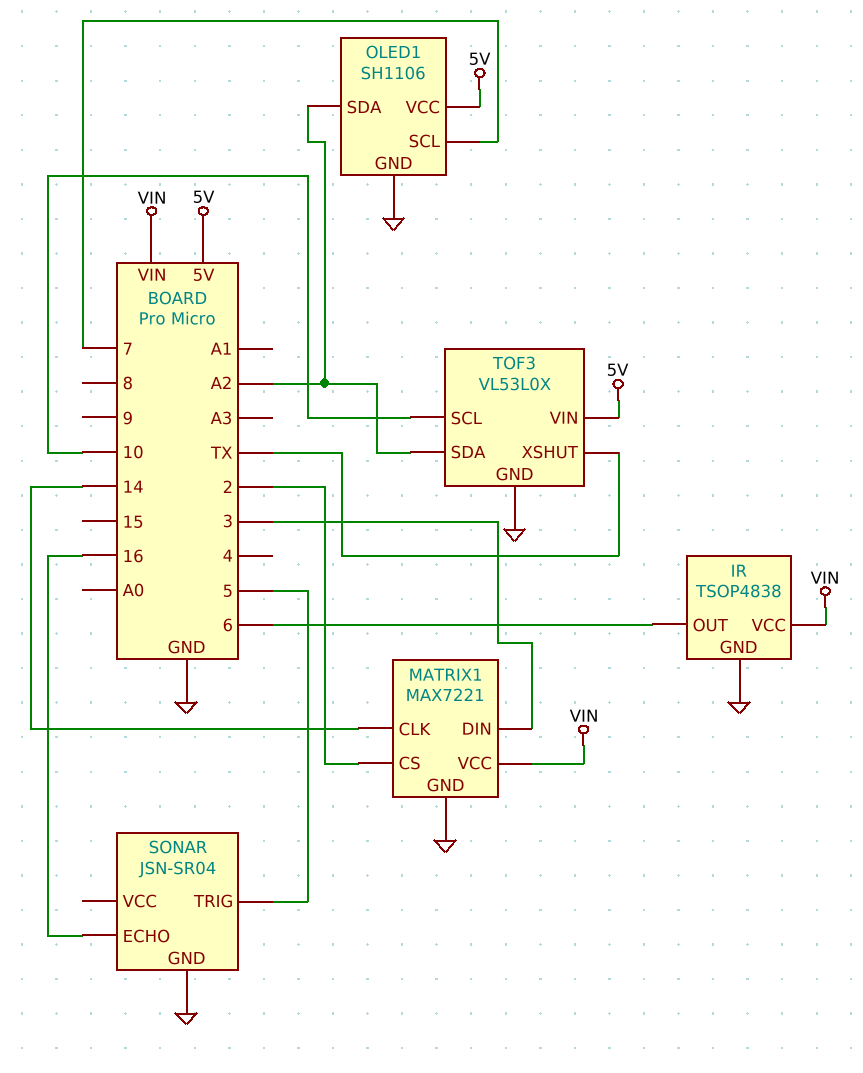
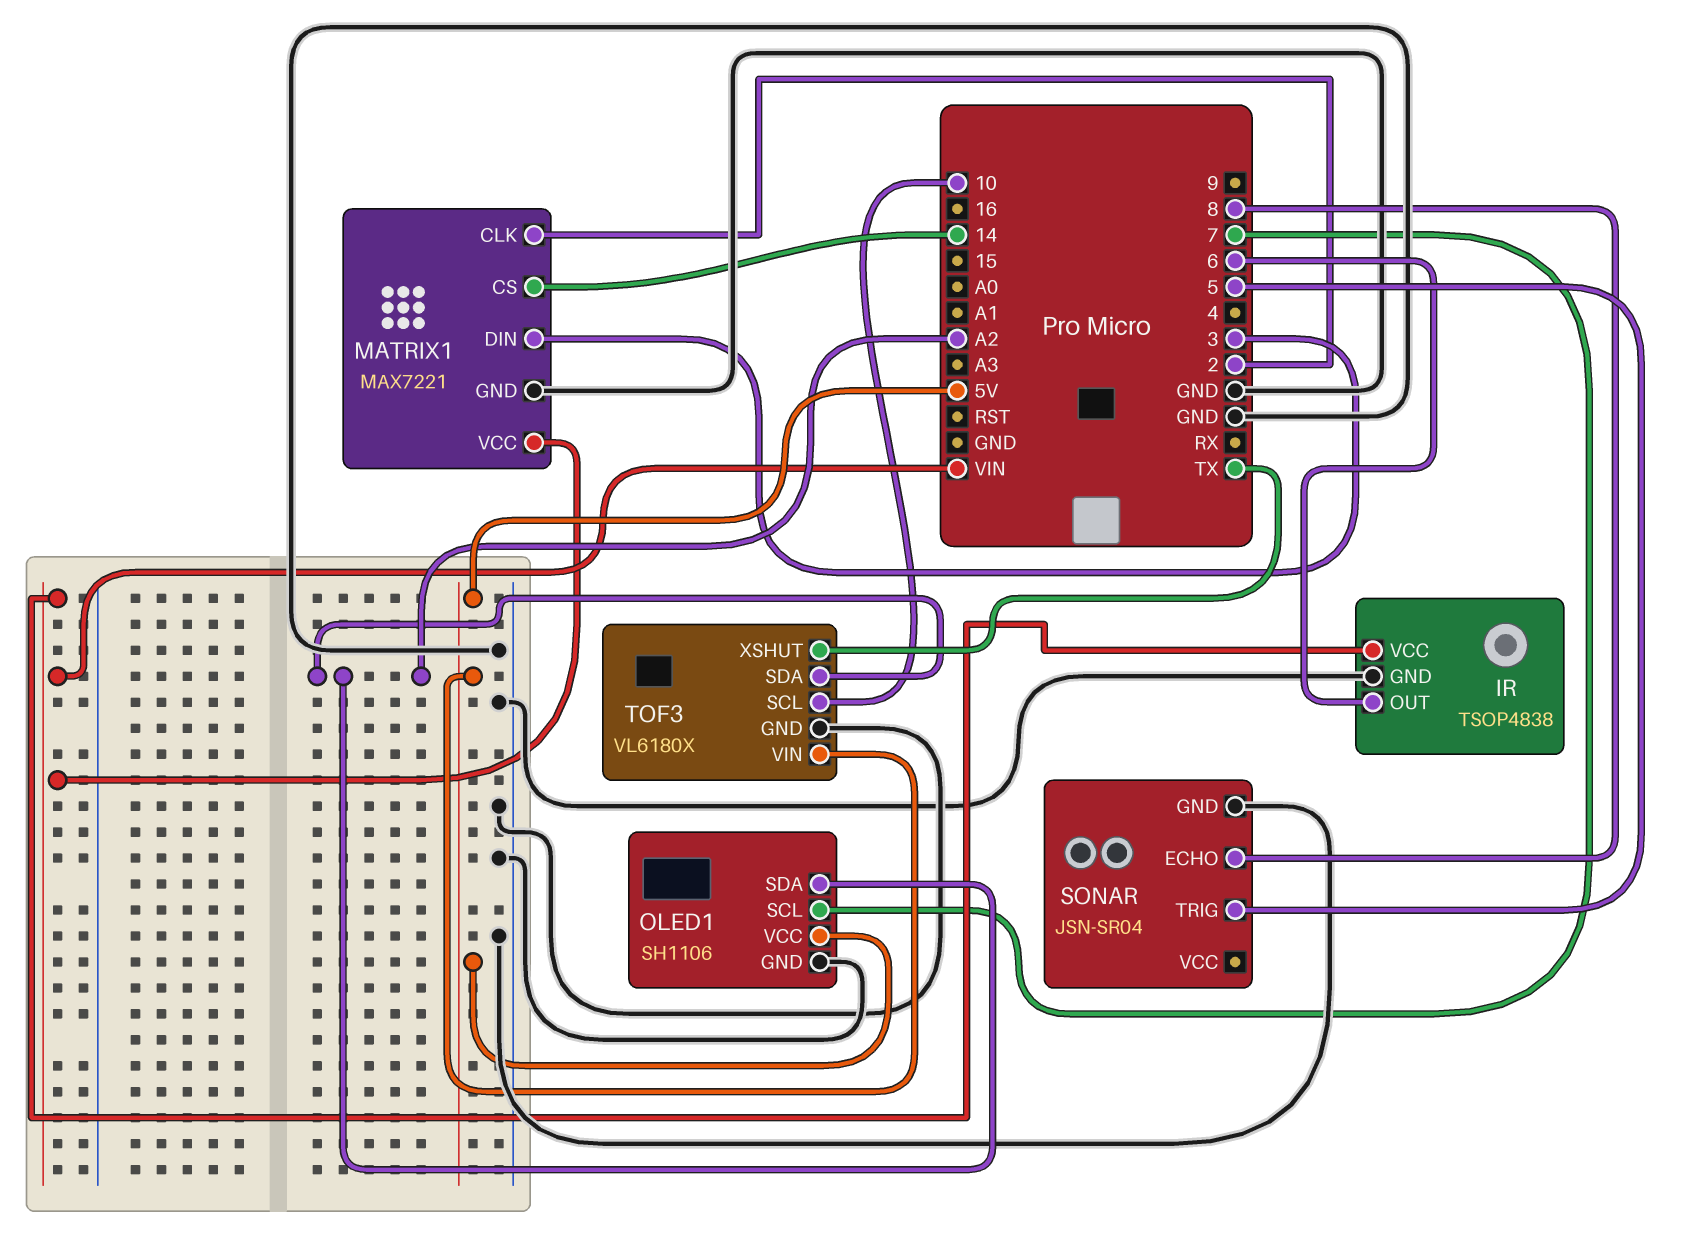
MATRIX1 pin CLK: 14 -> 2
MATRIX1 pin CS: 2 -> 14
SONAR pin ECHO: 16 -> 8
TOF3: VL53L0X -> VL6180X

